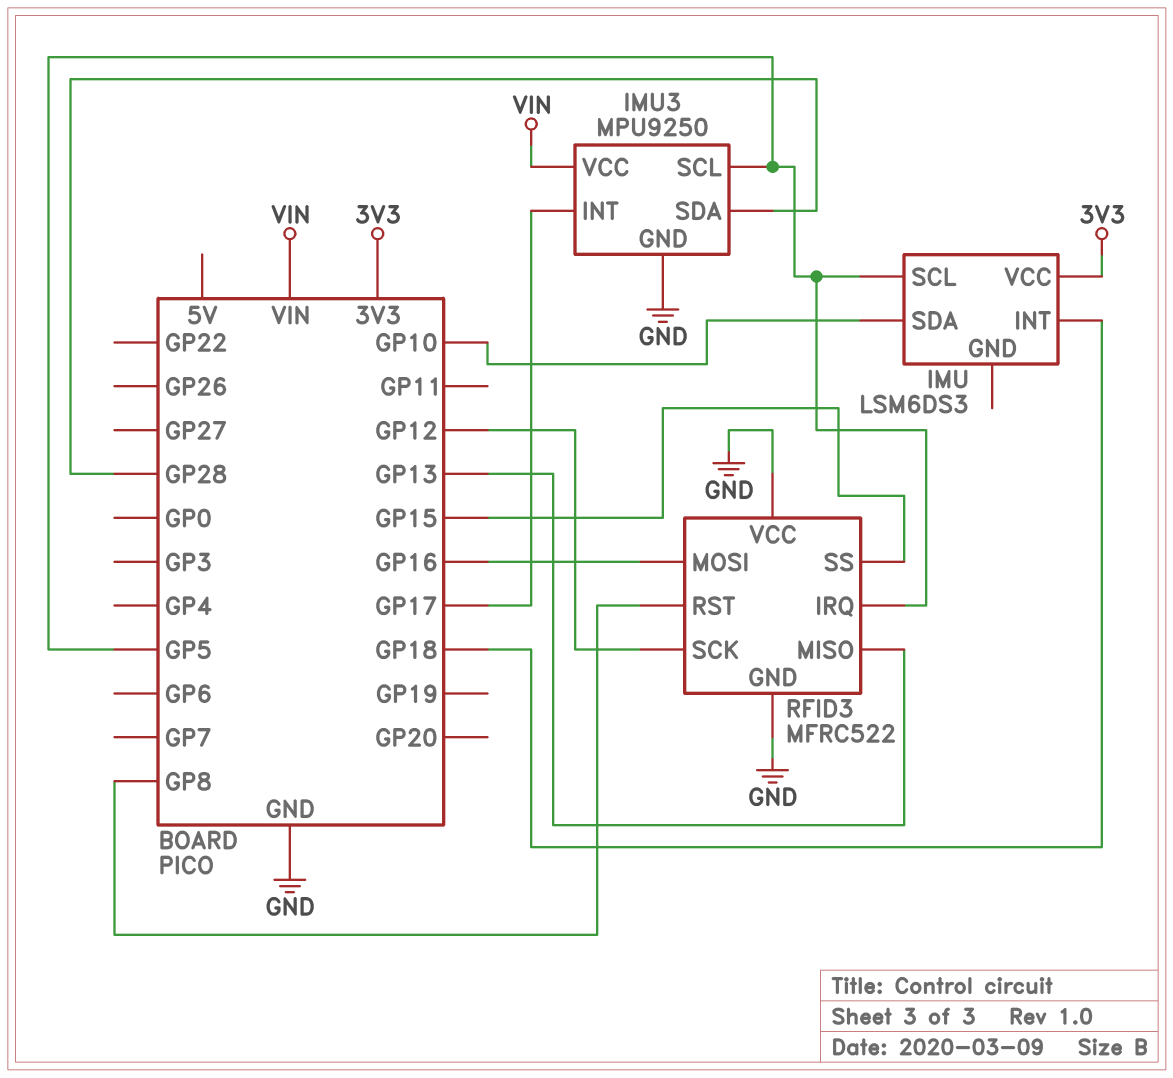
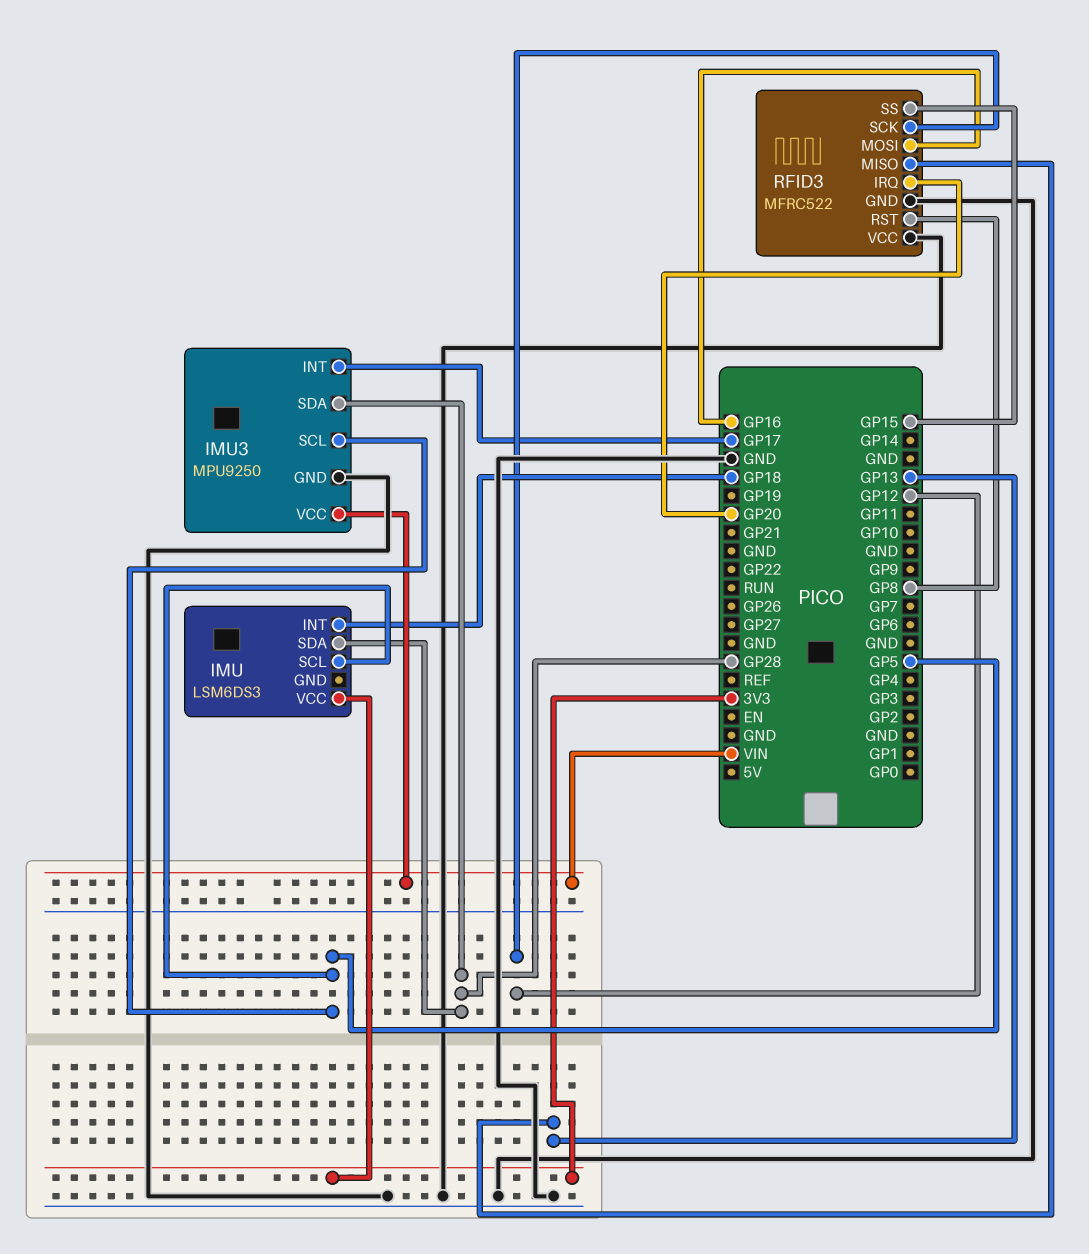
IMU pin SDA: GP10 -> GP28
RFID3 pin IRQ: GP5 -> GP20

